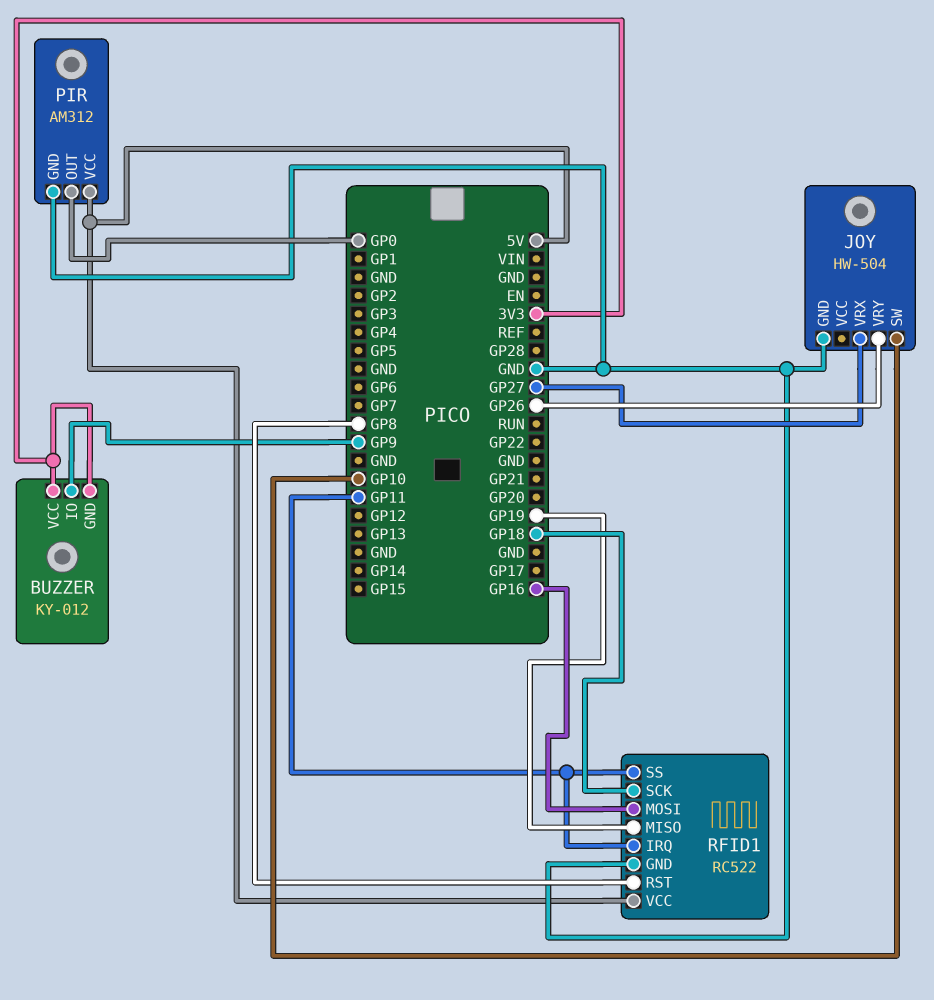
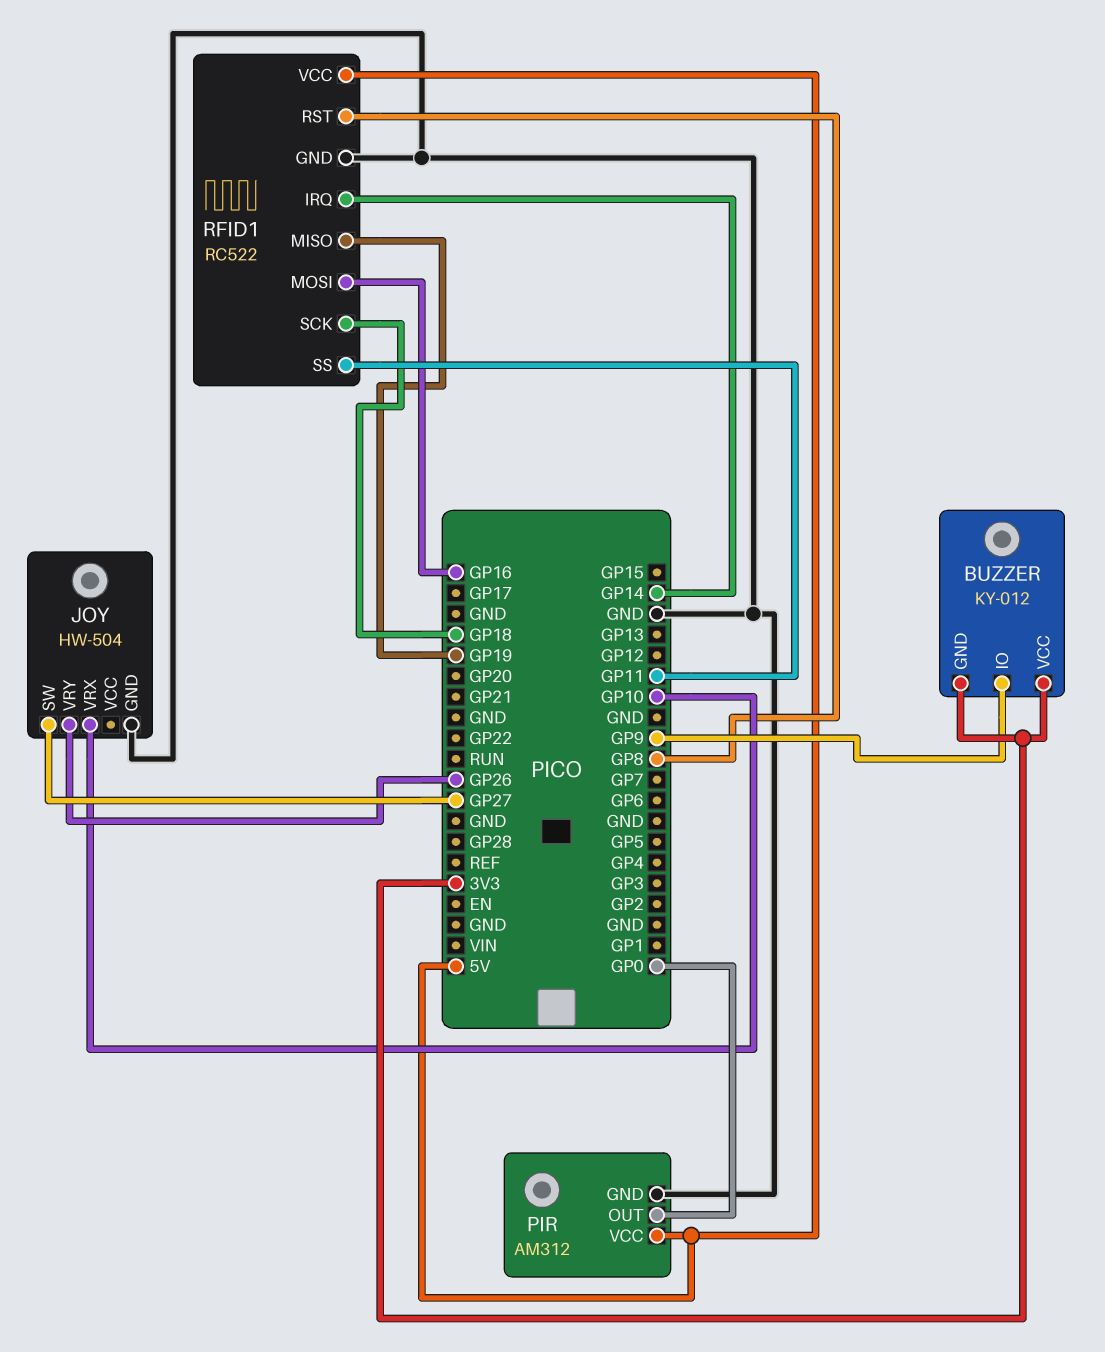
JOY pin SW: GP10 -> GP27
JOY pin VRX: GP27 -> GP10
RFID1 pin IRQ: GP11 -> GP14

